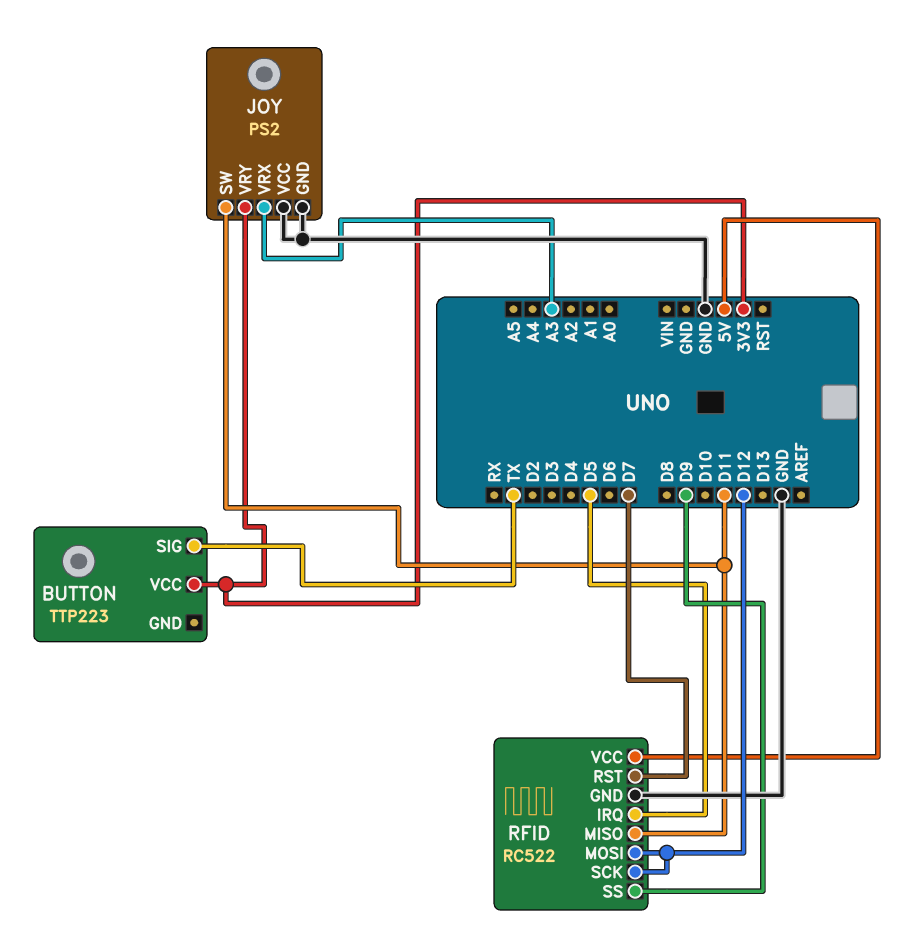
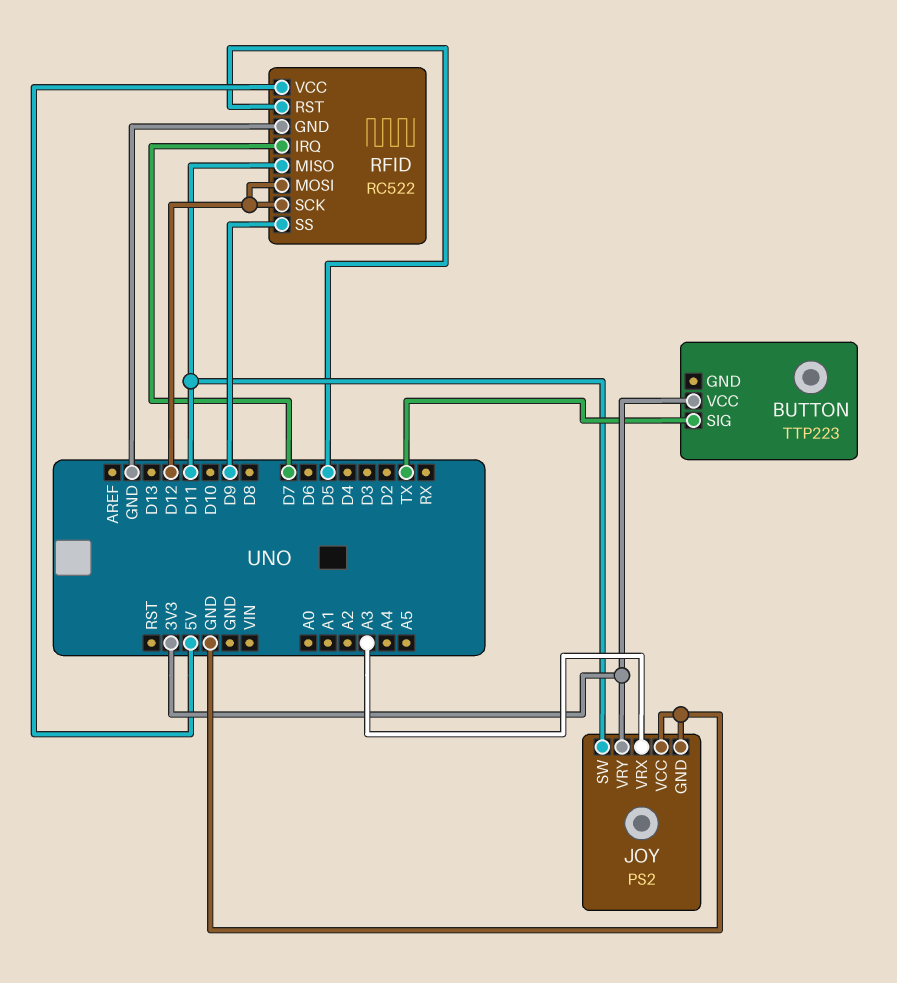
RFID pin IRQ: D5 -> D7
RFID pin RST: D7 -> D5

